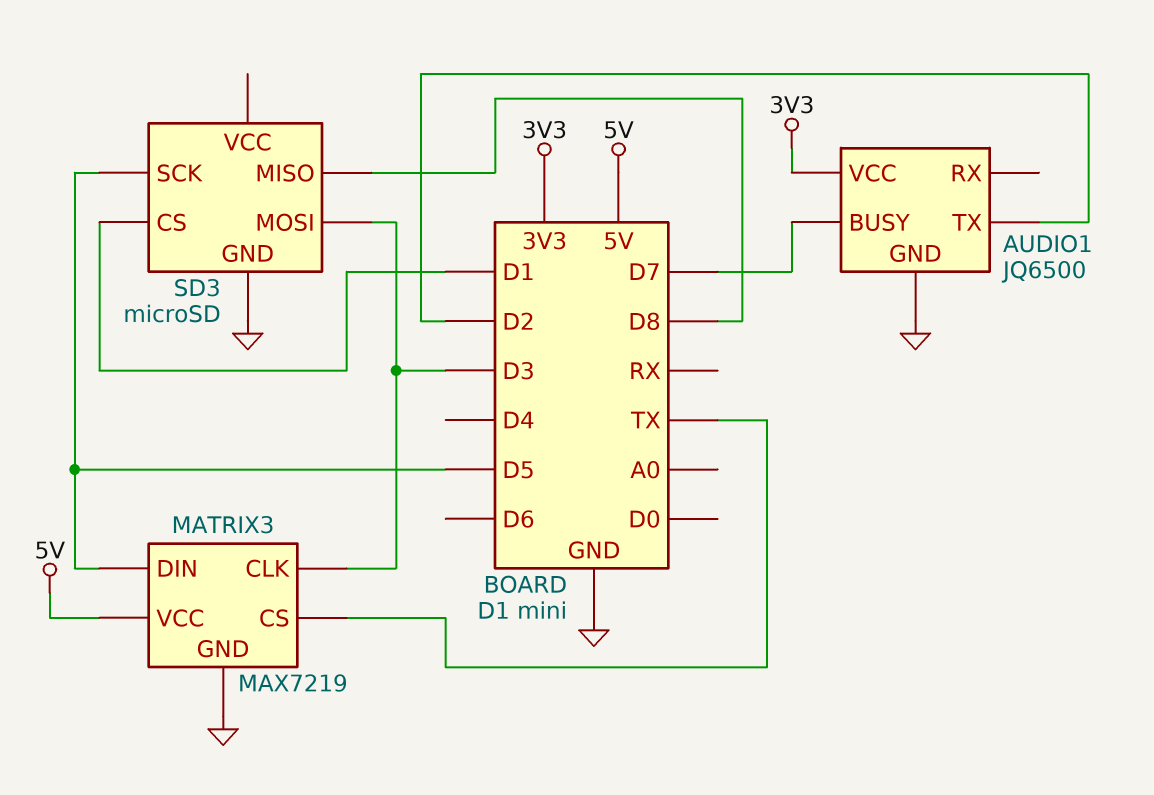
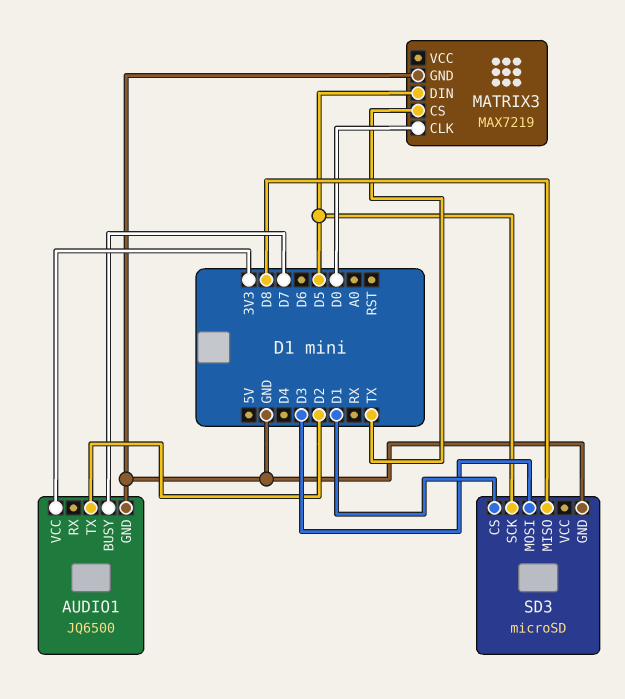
MATRIX3 pin CLK: D3 -> D0
MATRIX3 pin VCC: 5V -> none

